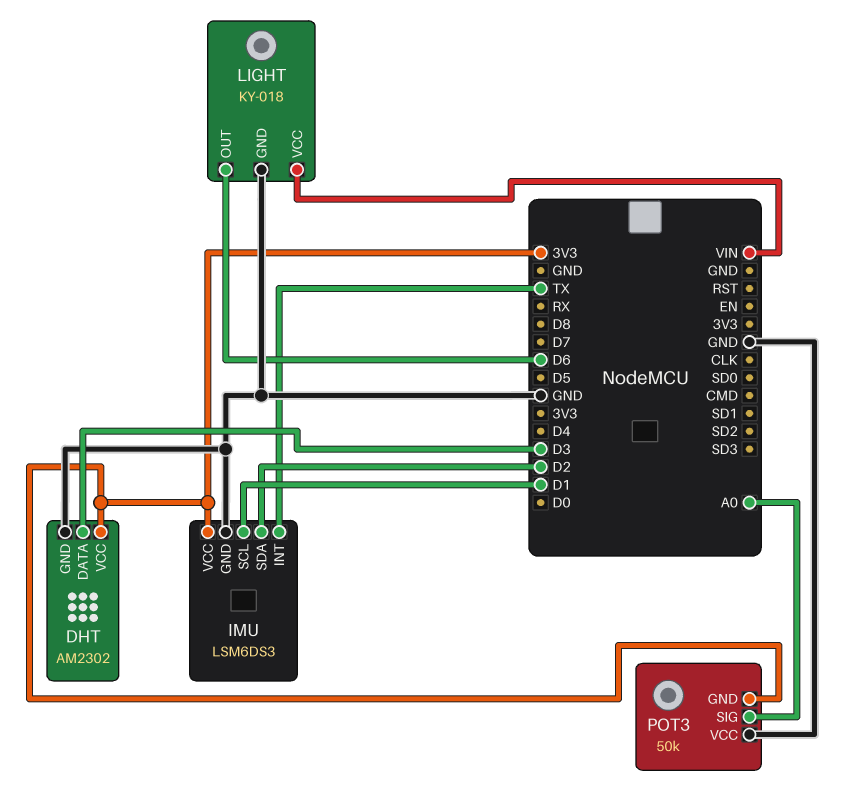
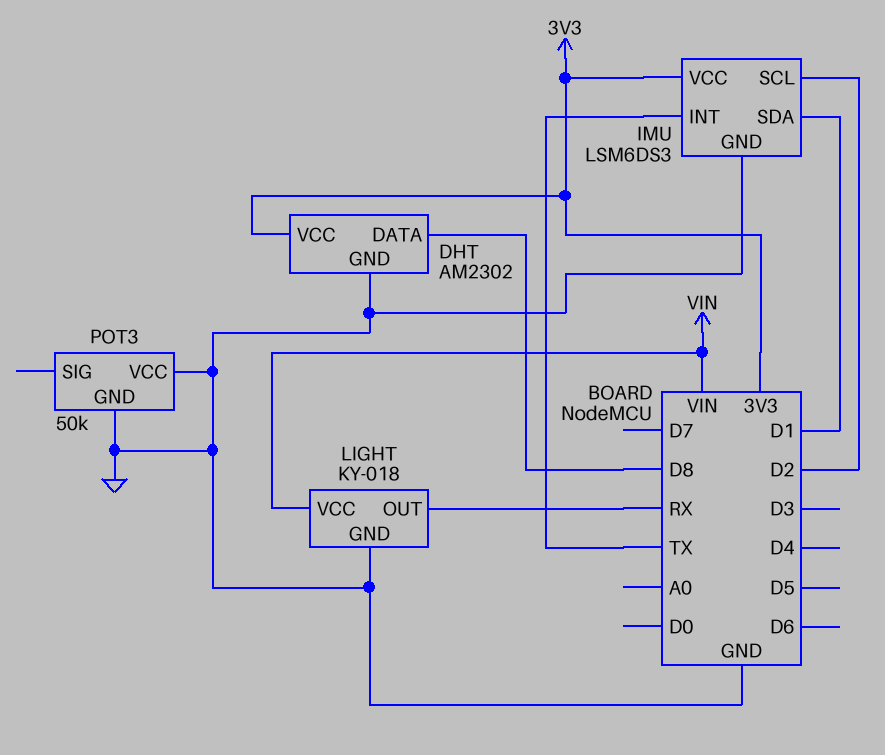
DHT pin DATA: D3 -> D8
IMU pin SCL: D1 -> D2
IMU pin SDA: D2 -> D1
LIGHT pin OUT: D6 -> RX
POT3 pin GND: 3V3 -> GND
POT3 pin SIG: A0 -> none

